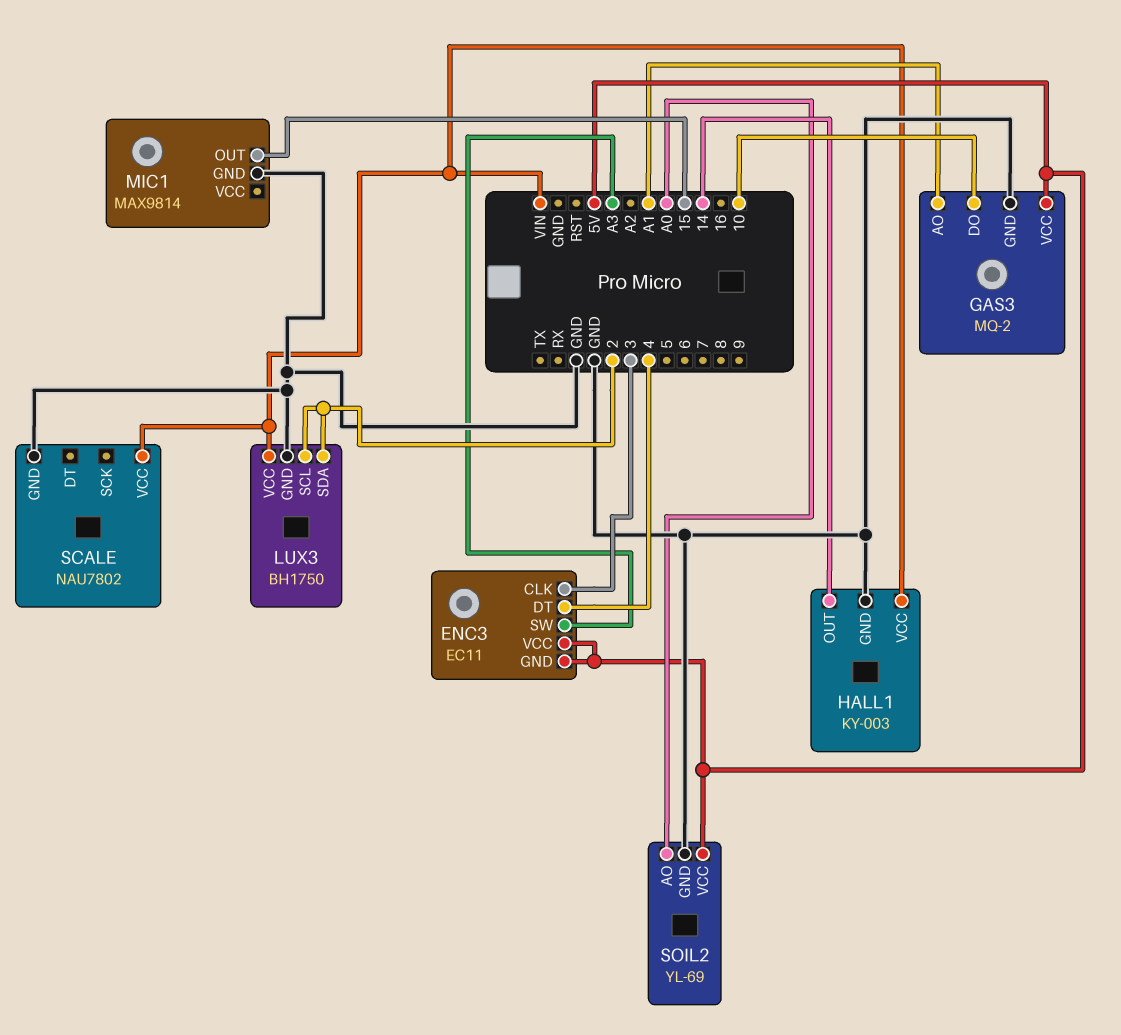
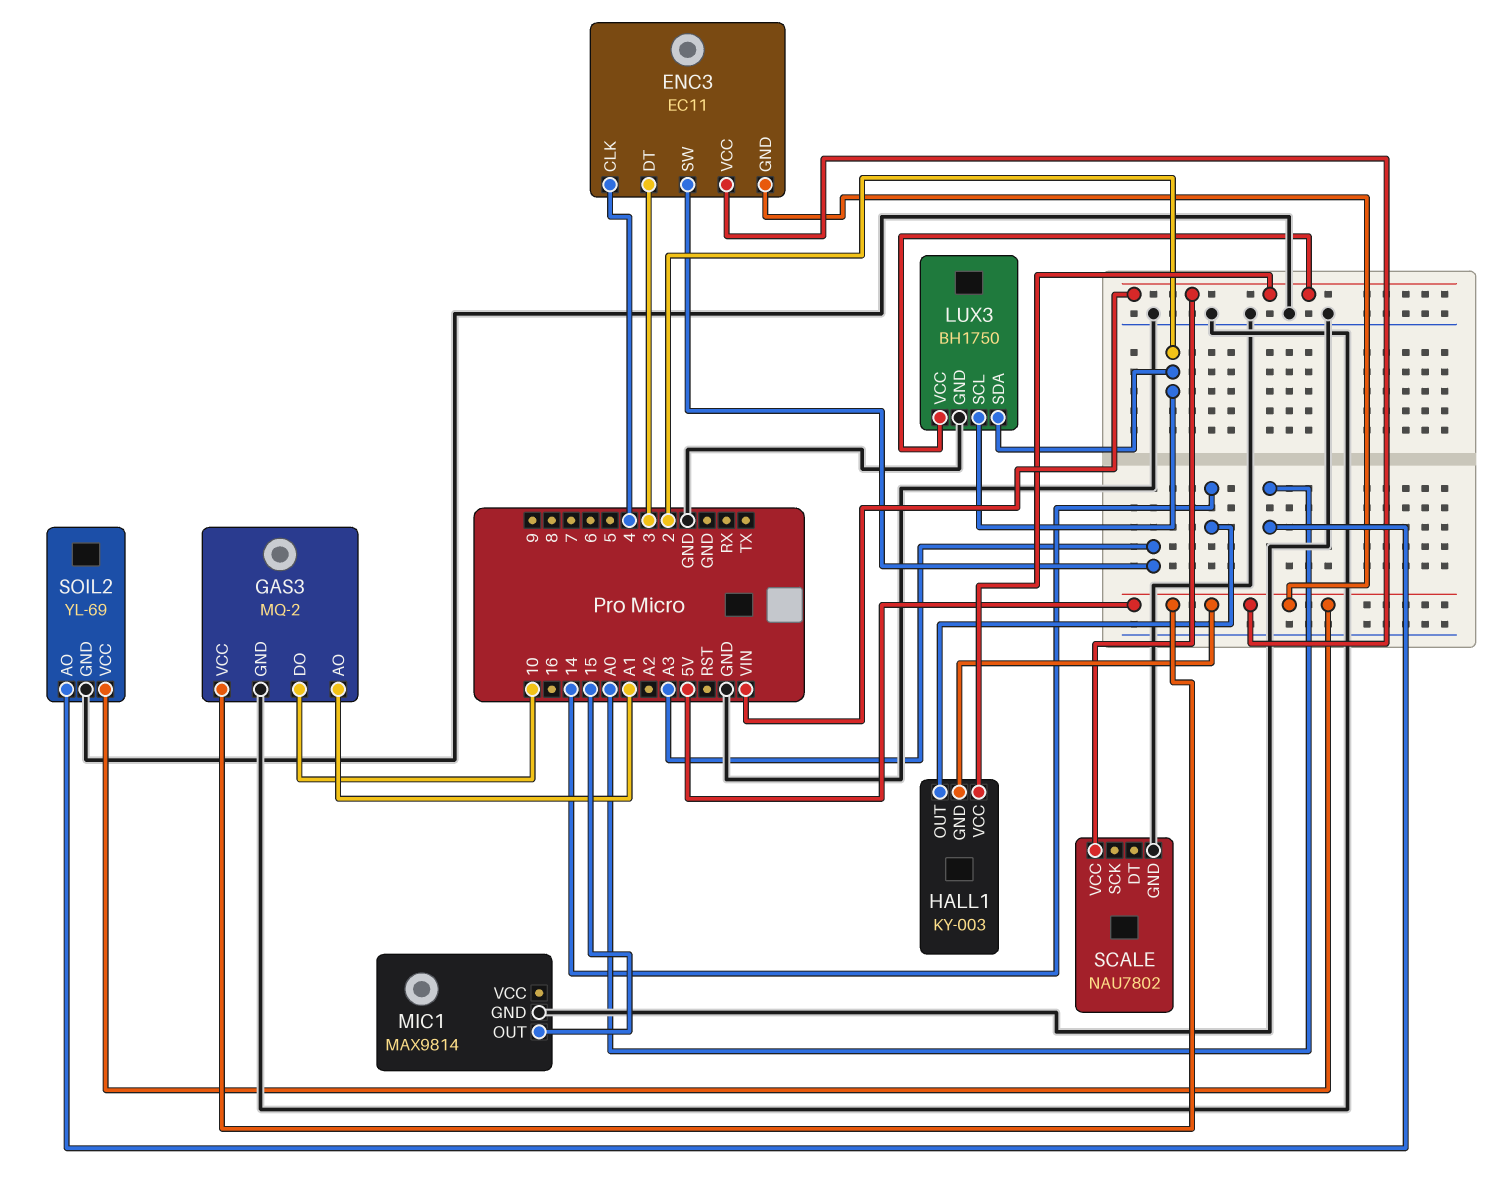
ENC3 pin CLK: 3 -> 4
ENC3 pin DT: 4 -> 3
HALL1 pin GND: GND -> 5V

